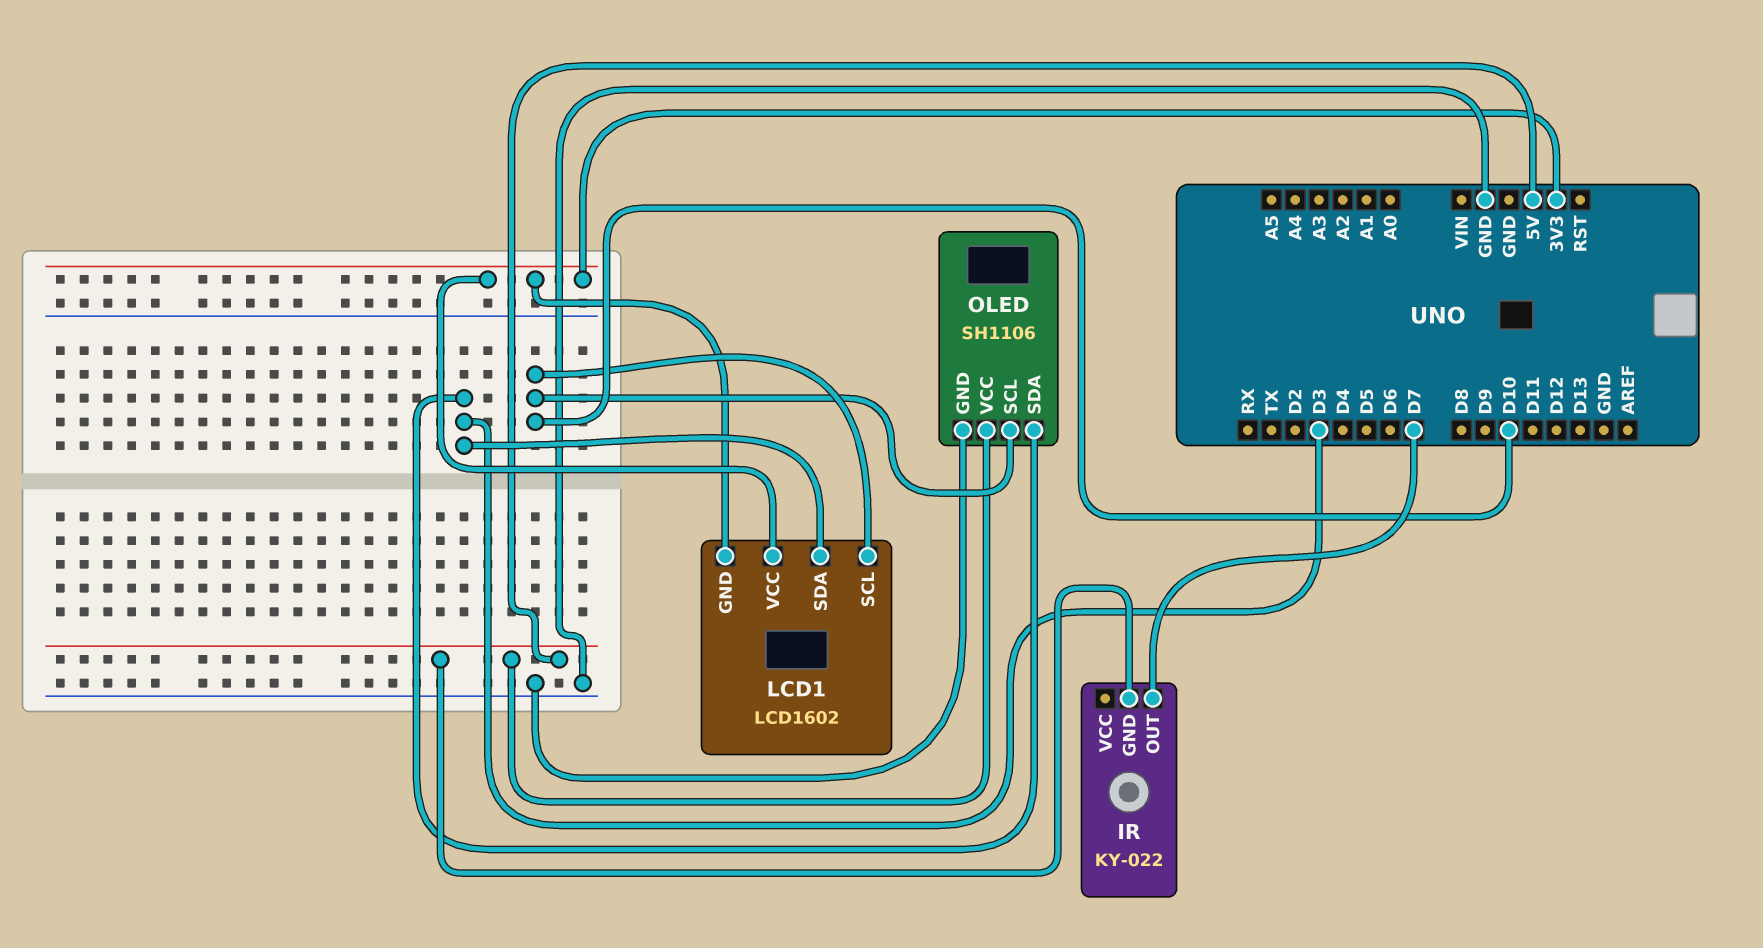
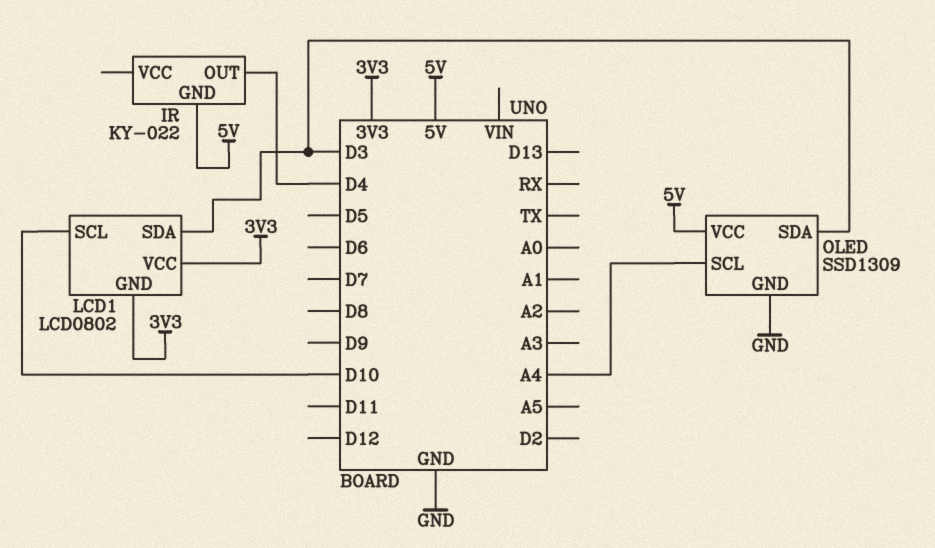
IR pin OUT: D7 -> D4
LCD1: LCD1602 -> LCD0802
OLED: SH1106 -> SSD1309
OLED pin SCL: D10 -> A4

